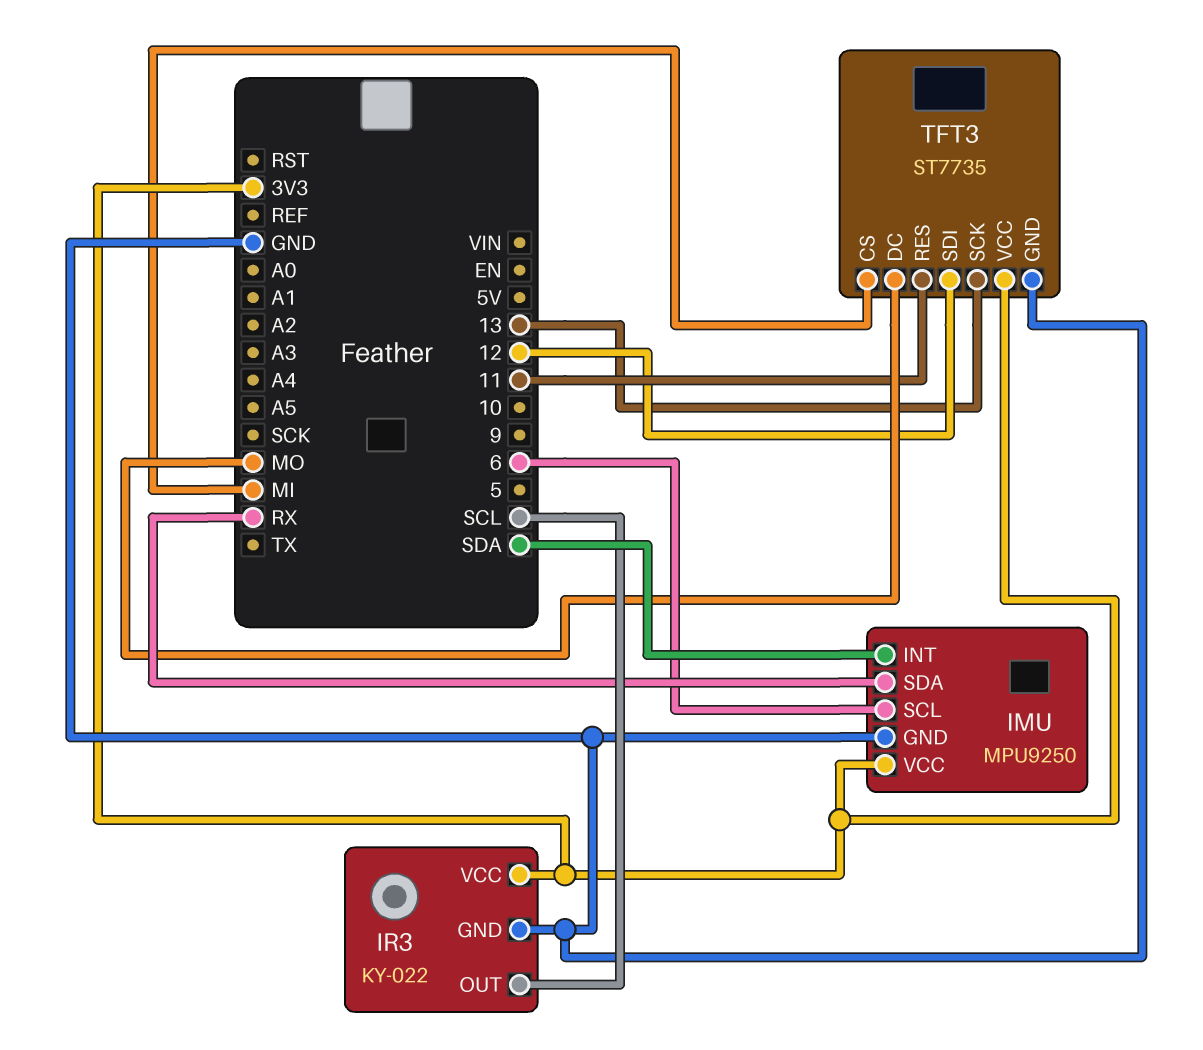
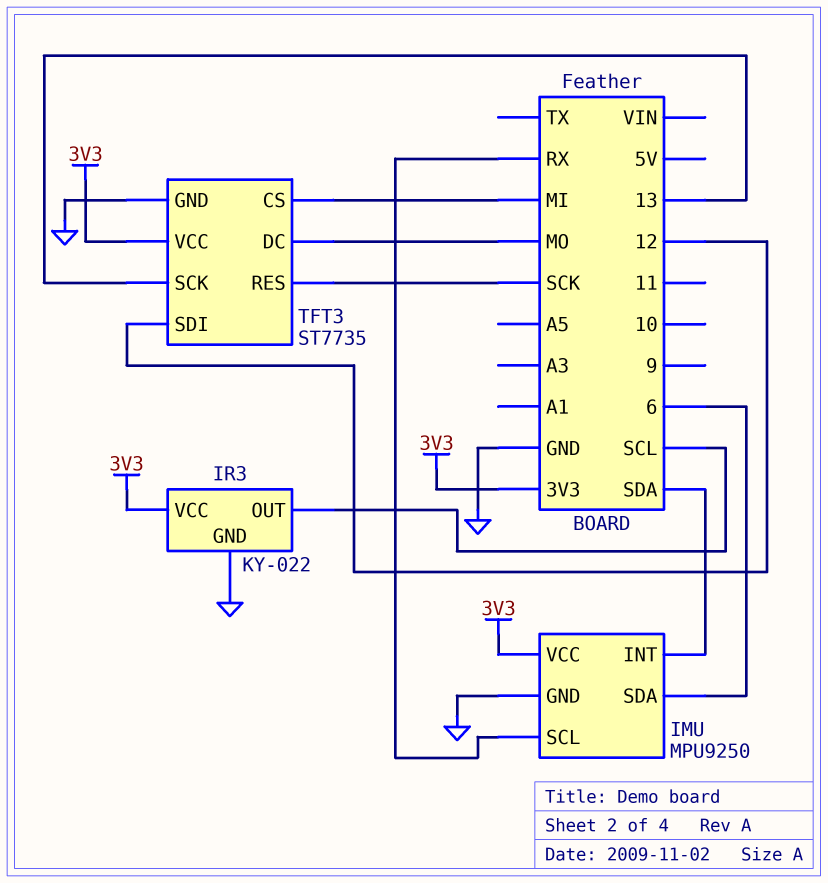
IMU pin SCL: 6 -> RX
IMU pin SDA: RX -> 6
TFT3 pin RES: 11 -> SCK

